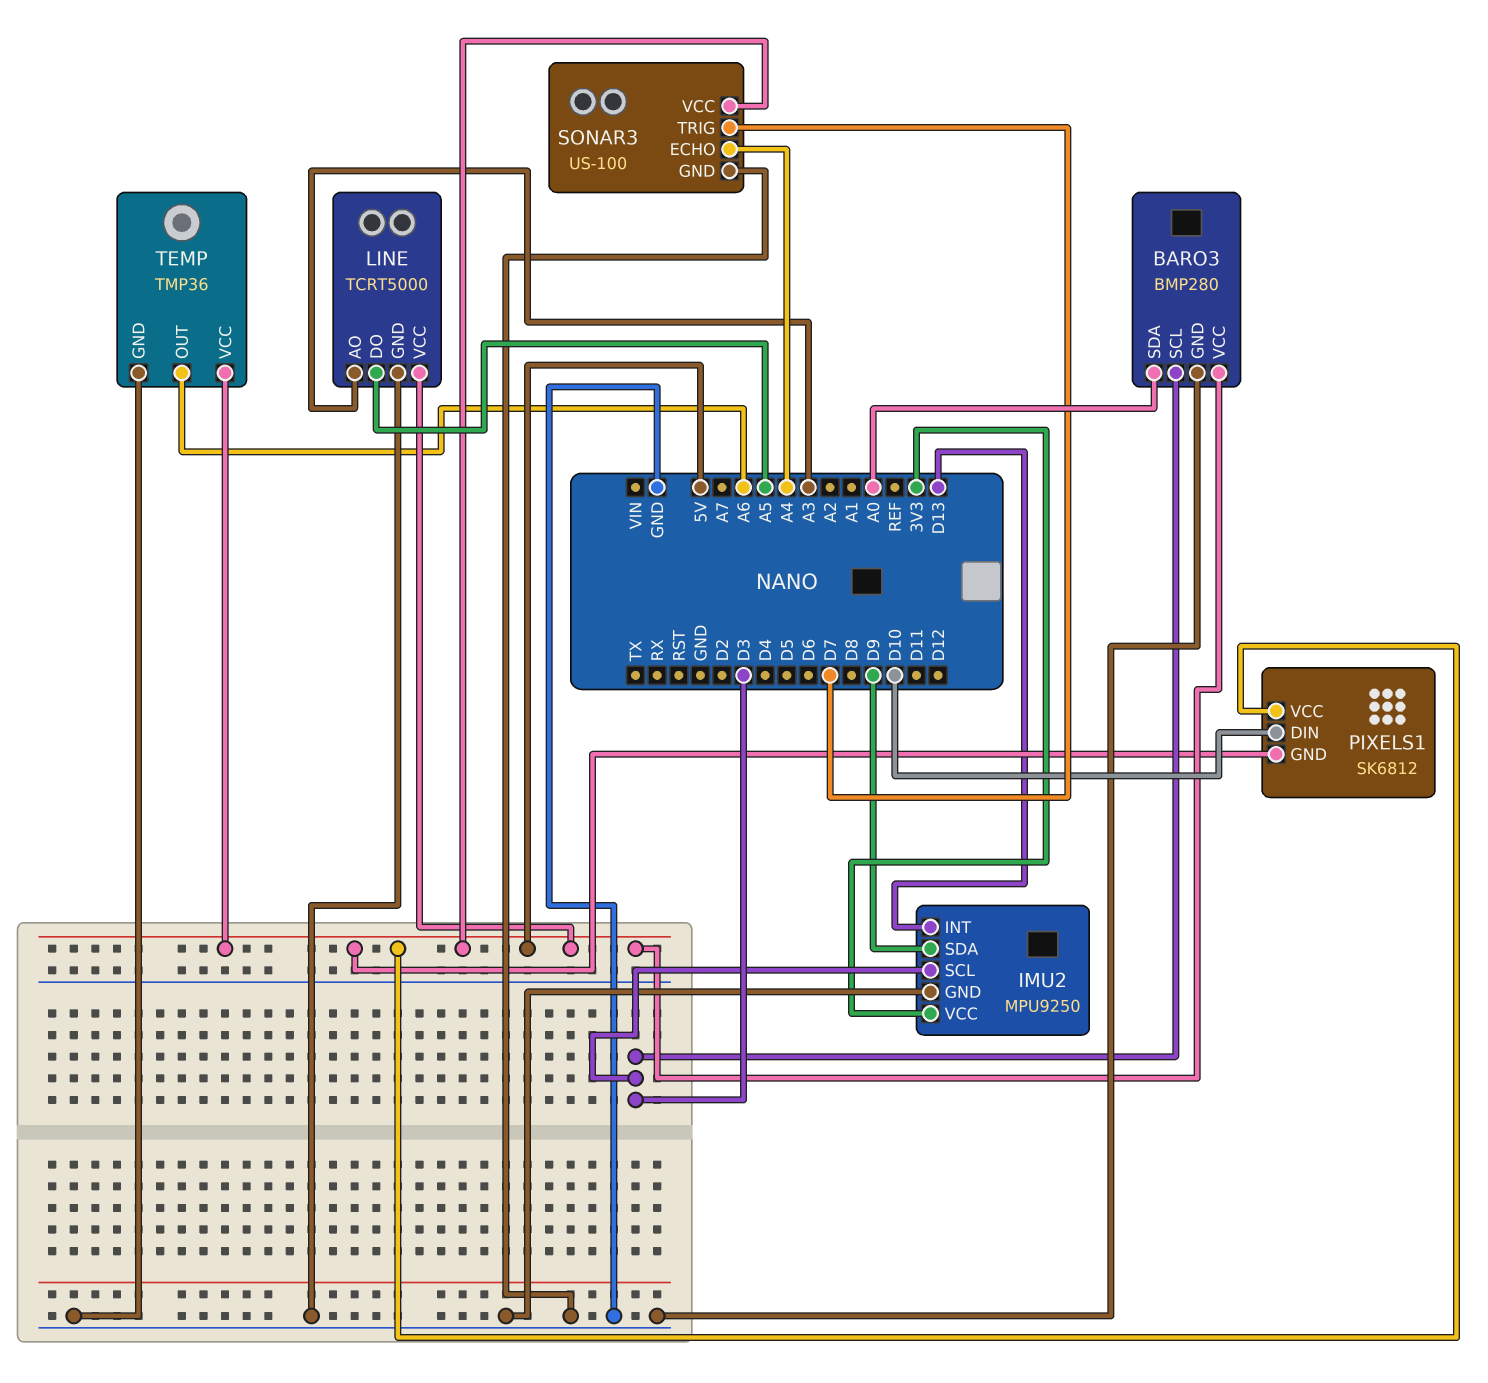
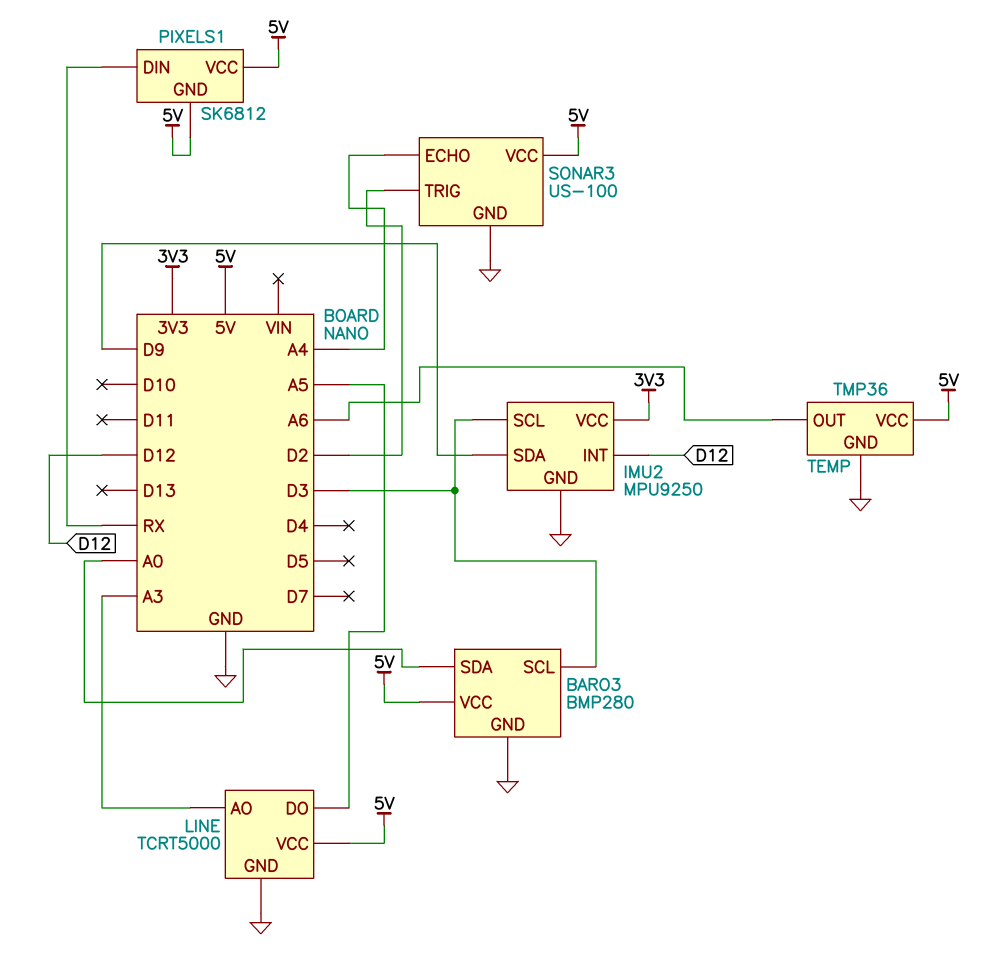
IMU2 pin INT: D13 -> D12
PIXELS1 pin DIN: D10 -> RX
SONAR3 pin TRIG: D7 -> D2

